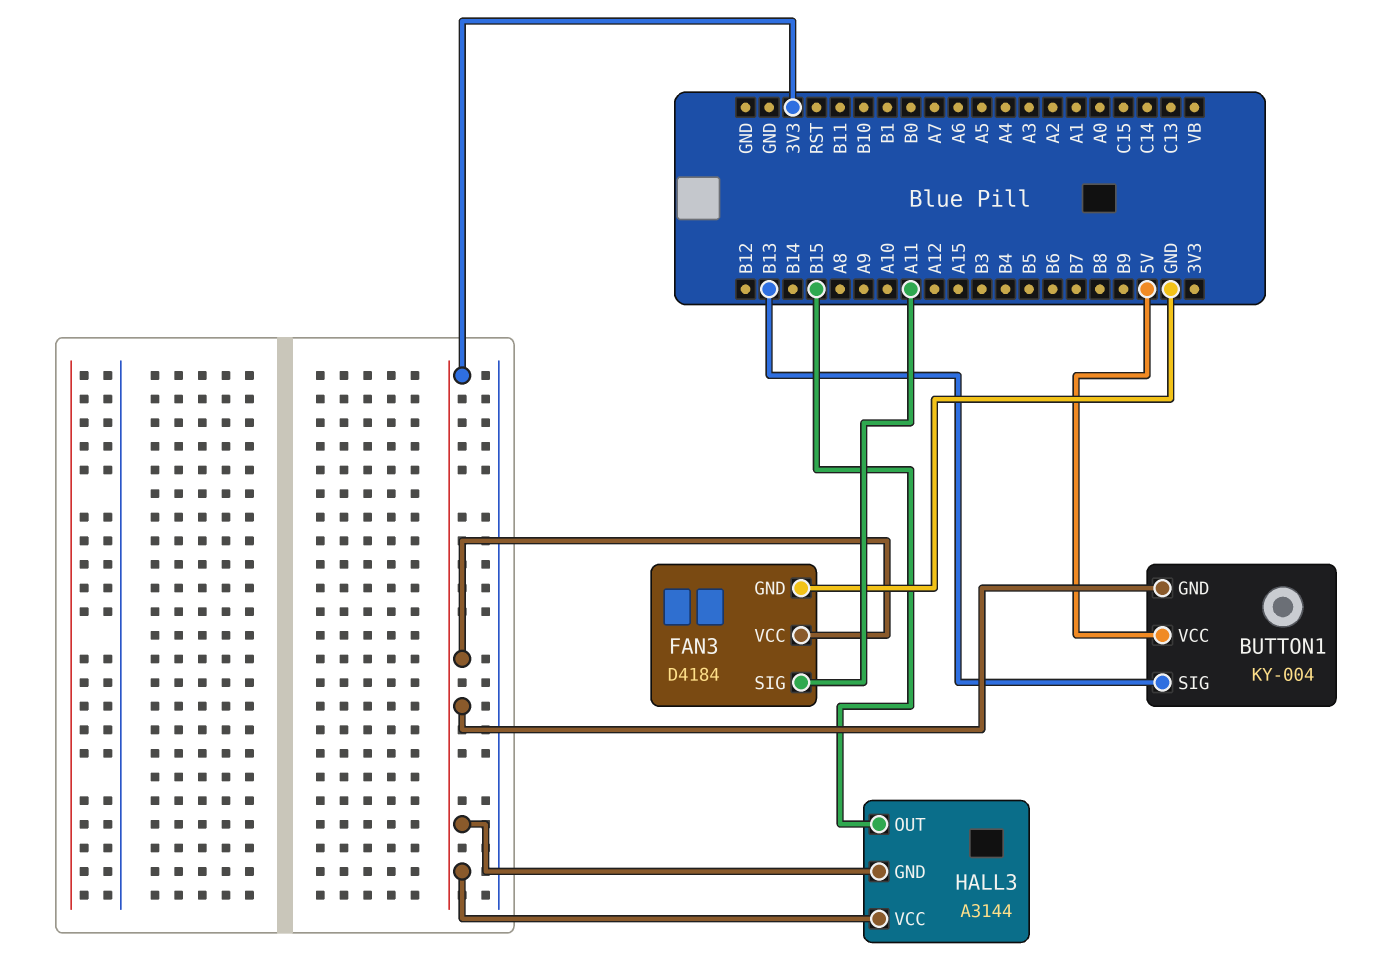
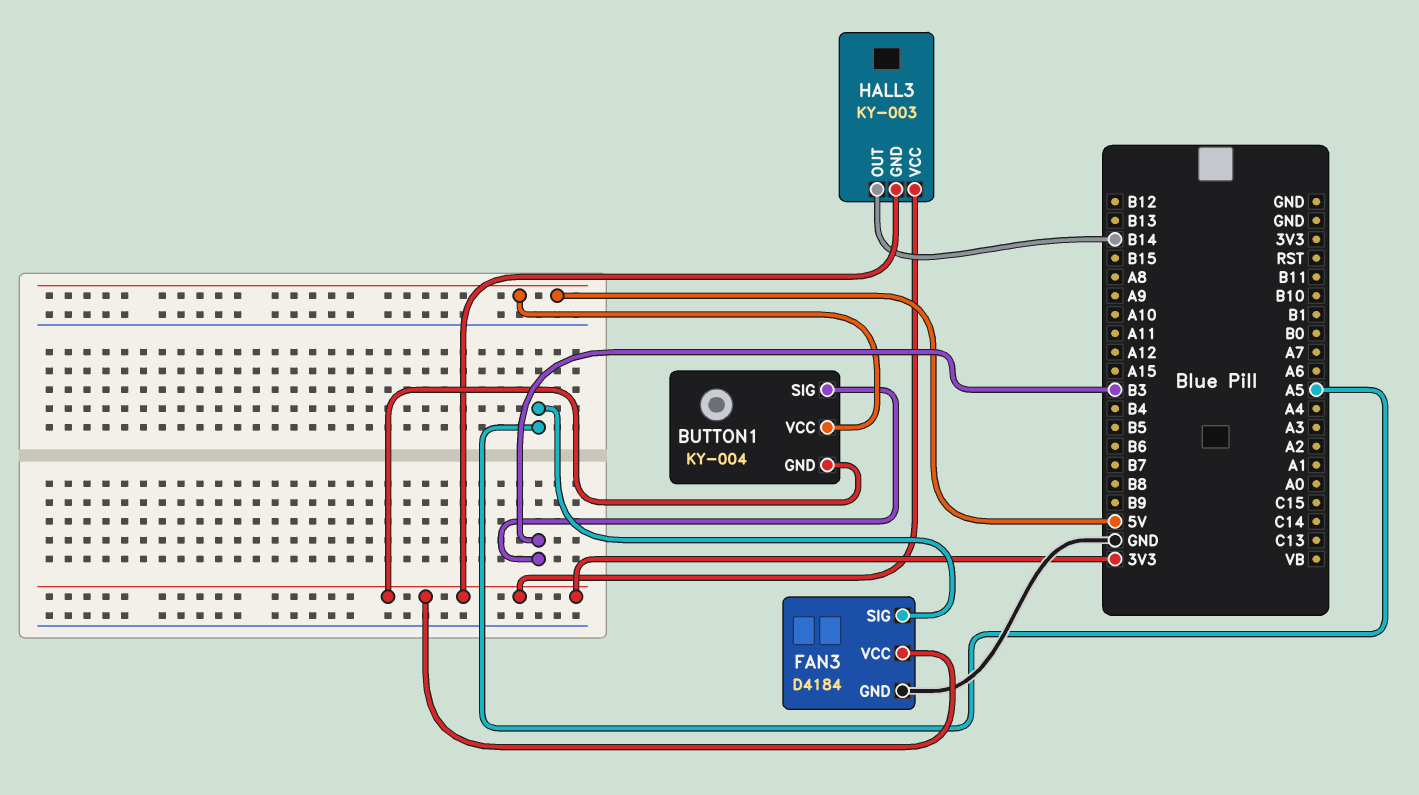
BUTTON1 pin SIG: B13 -> B3
FAN3 pin SIG: A11 -> A5
HALL3: A3144 -> KY-003
HALL3 pin OUT: B15 -> B14

